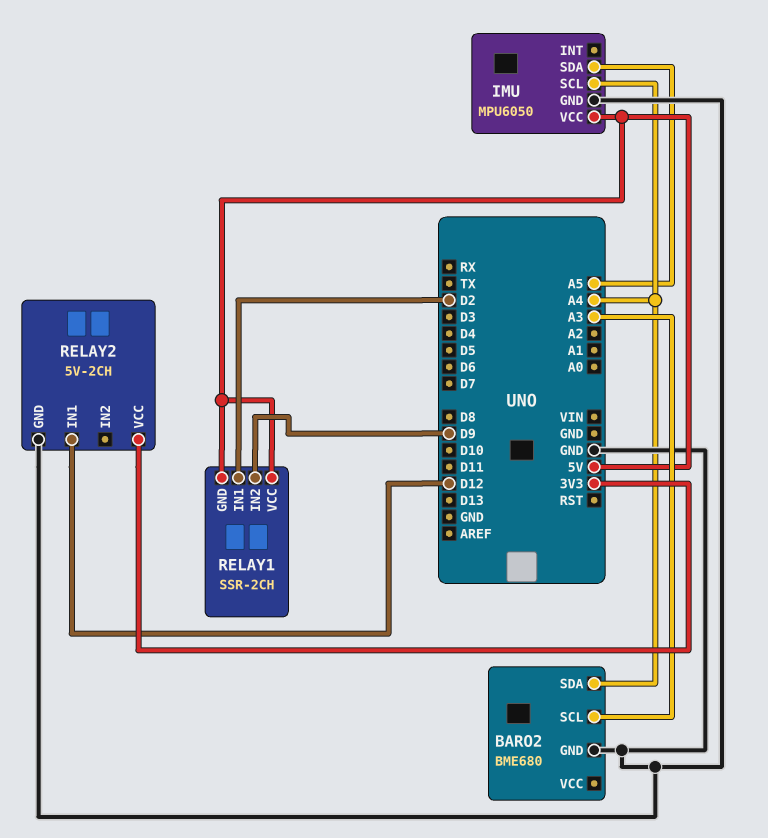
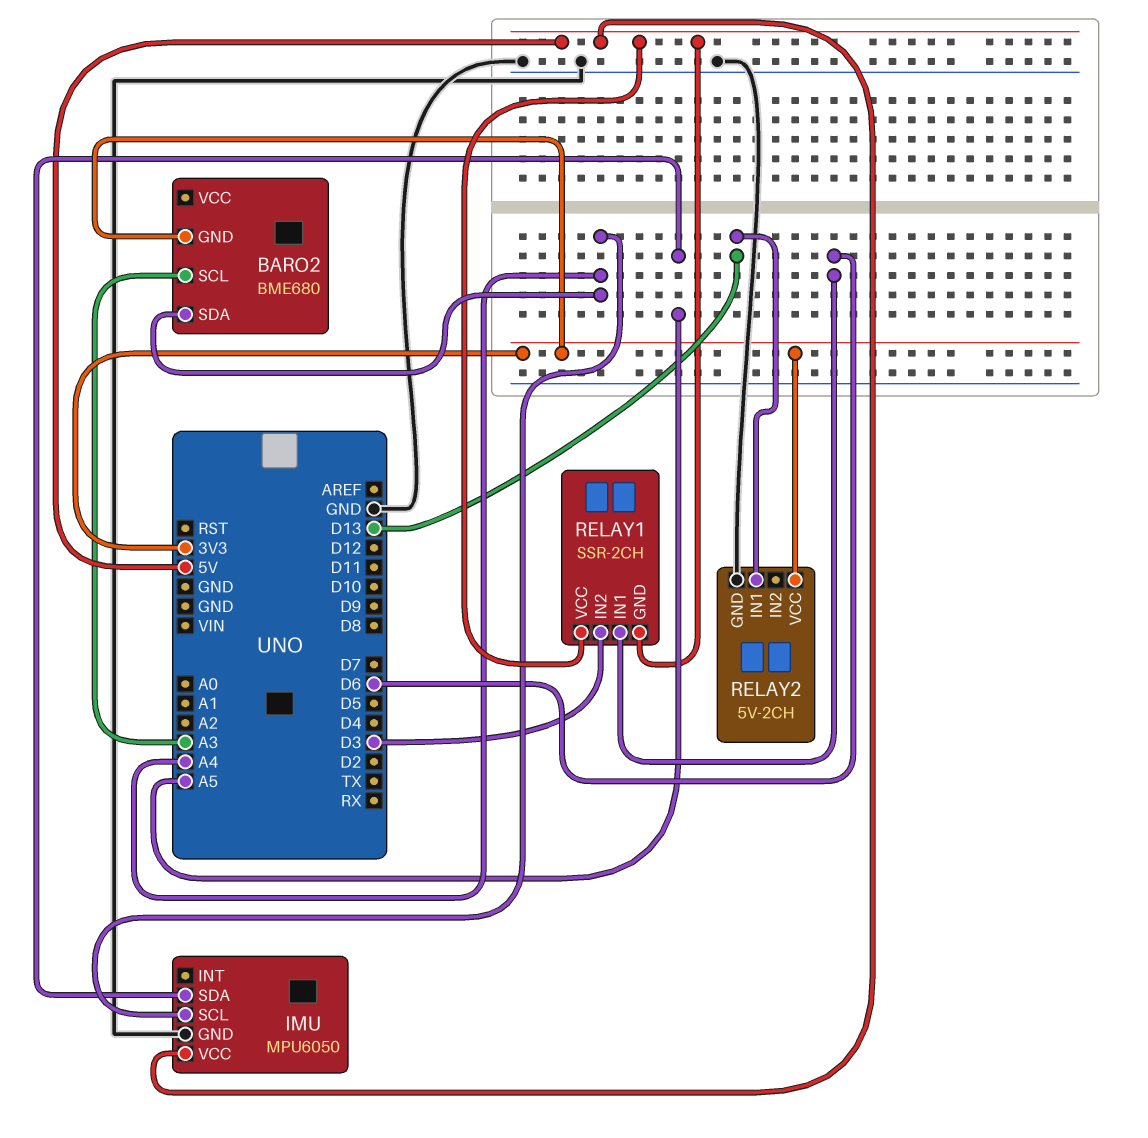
BARO2 pin GND: GND -> 3V3
RELAY1 pin IN1: D2 -> D6
RELAY1 pin IN2: D9 -> D3
RELAY2 pin IN1: D12 -> D13

